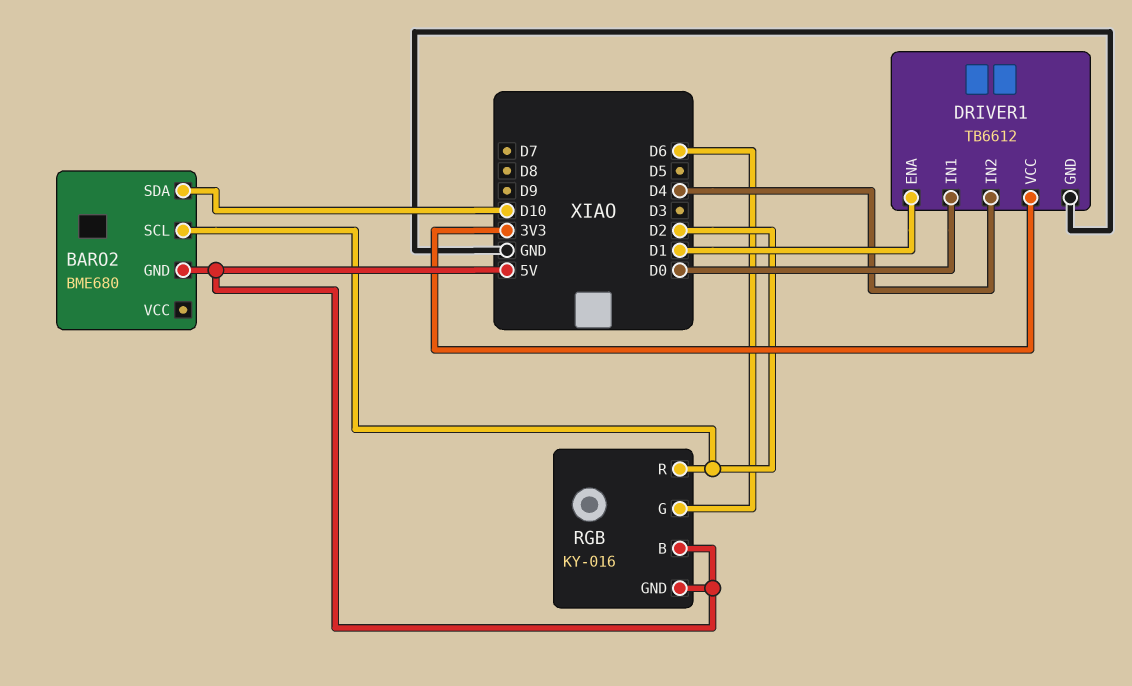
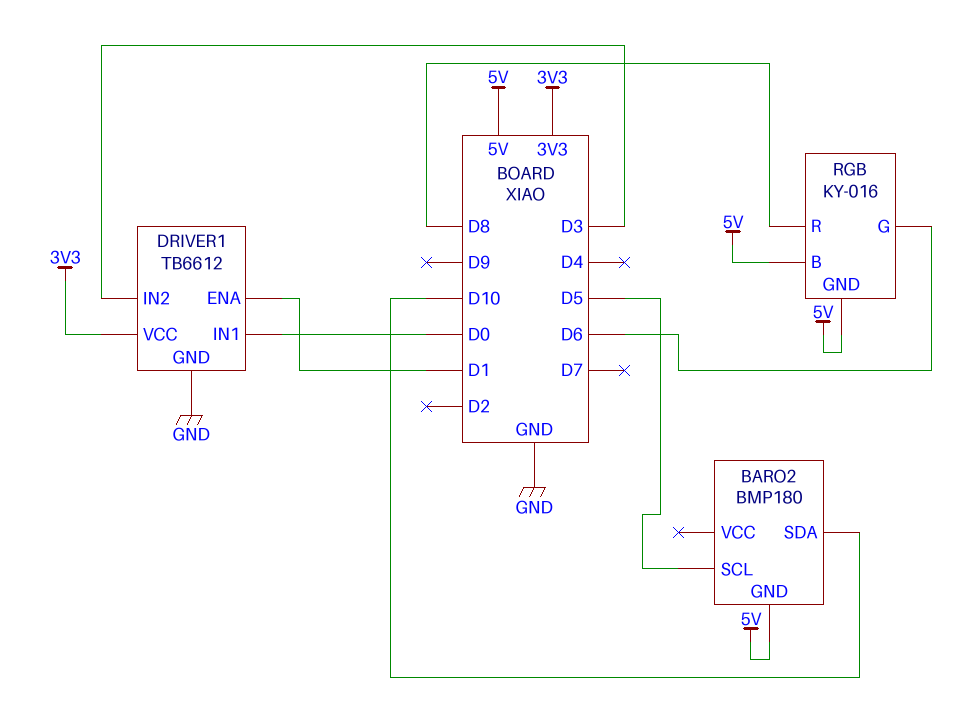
BARO2: BME680 -> BMP180
BARO2 pin SCL: D2 -> D5
DRIVER1 pin IN2: D4 -> D3
RGB pin R: D2 -> D8

